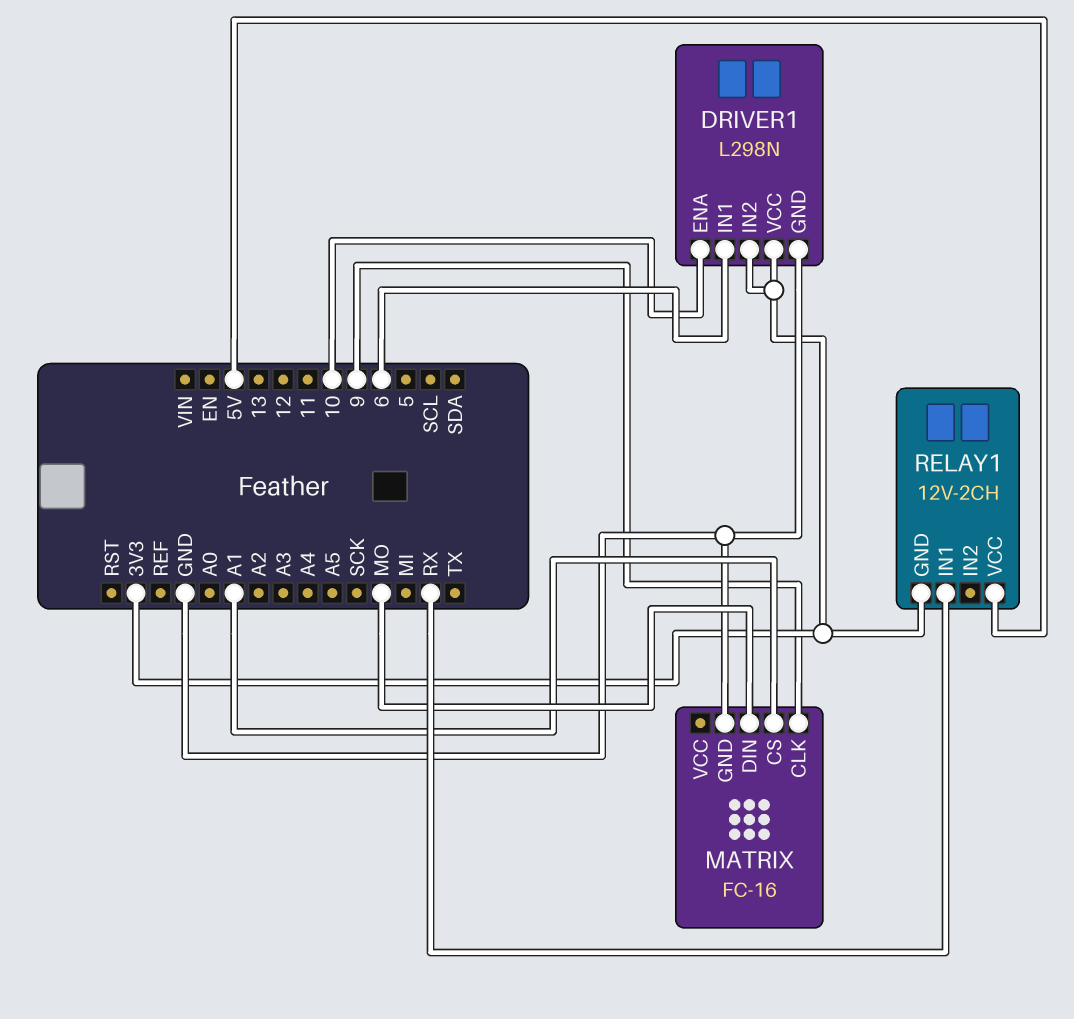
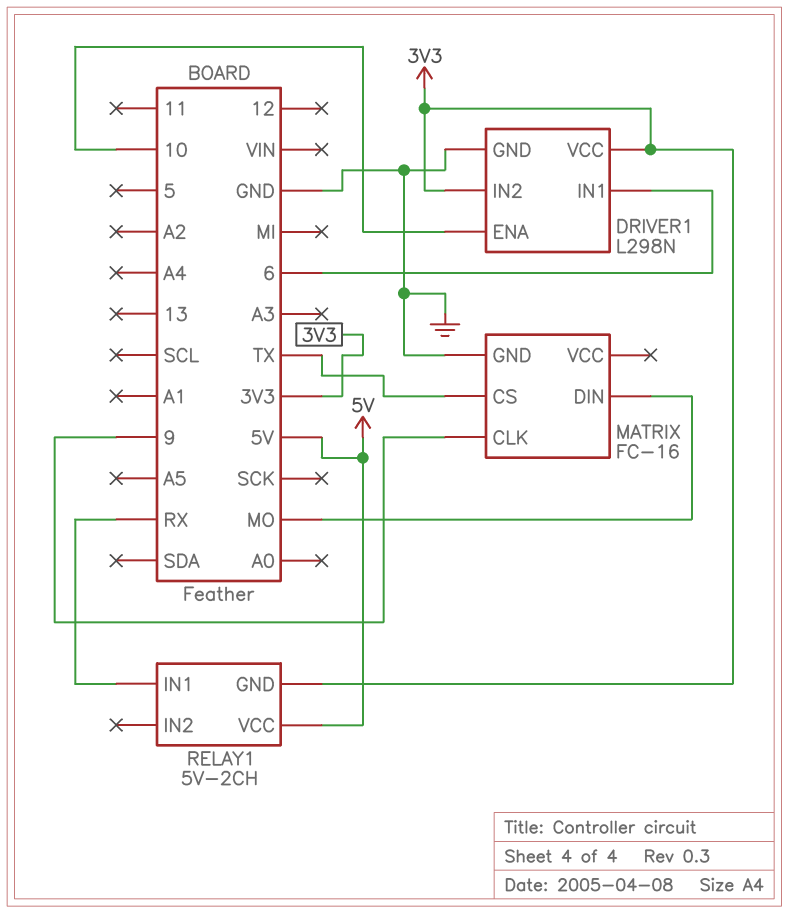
MATRIX pin CS: A1 -> TX
RELAY1: 12V-2CH -> 5V-2CH

